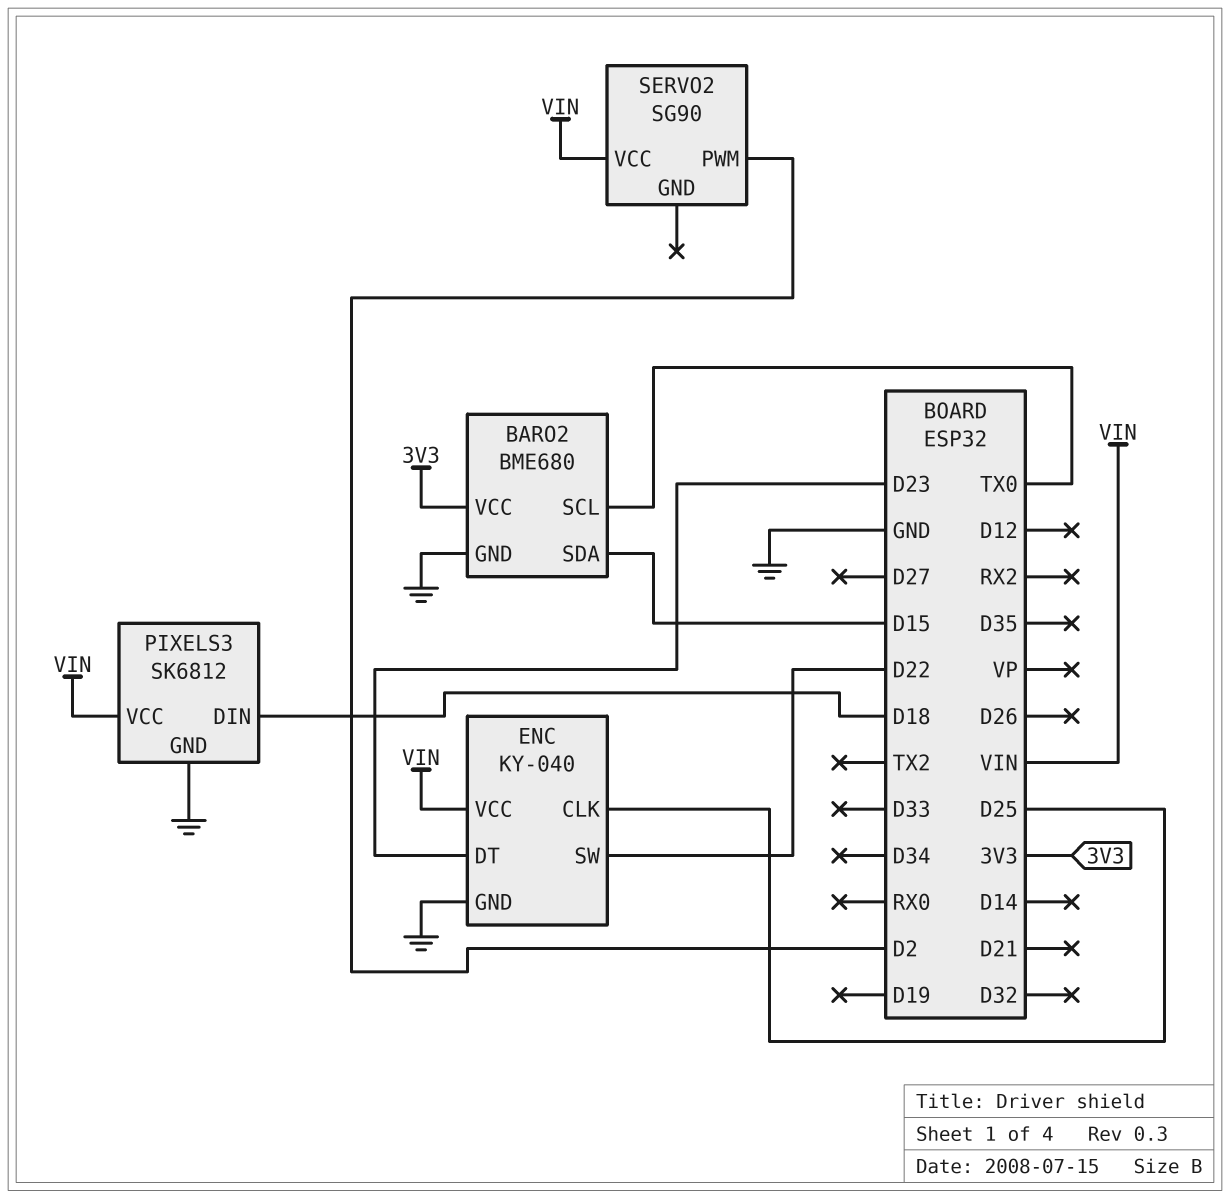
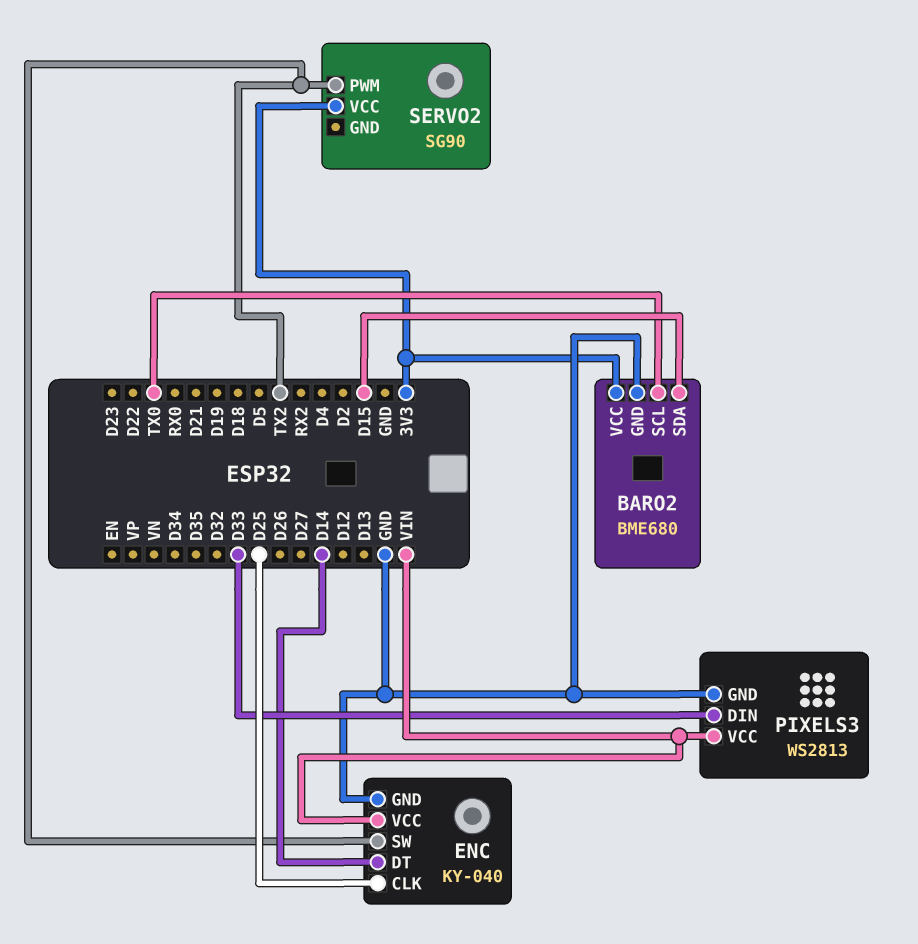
ENC pin DT: D23 -> D14
ENC pin SW: D22 -> TX2
PIXELS3: SK6812 -> WS2813
PIXELS3 pin DIN: D18 -> D33
SERVO2 pin PWM: D2 -> TX2
SERVO2 pin VCC: VIN -> 3V3

